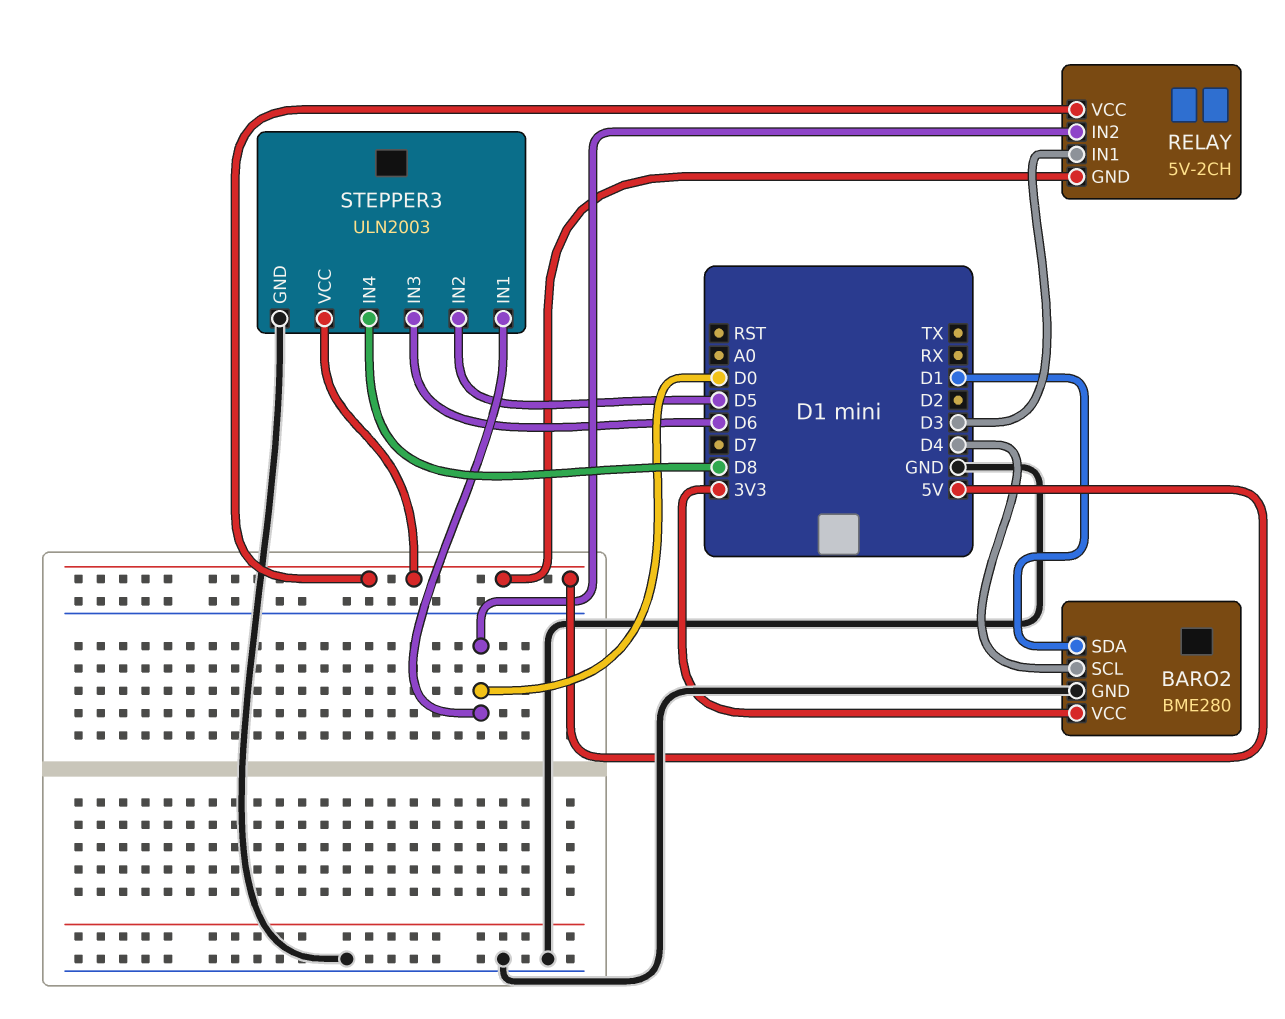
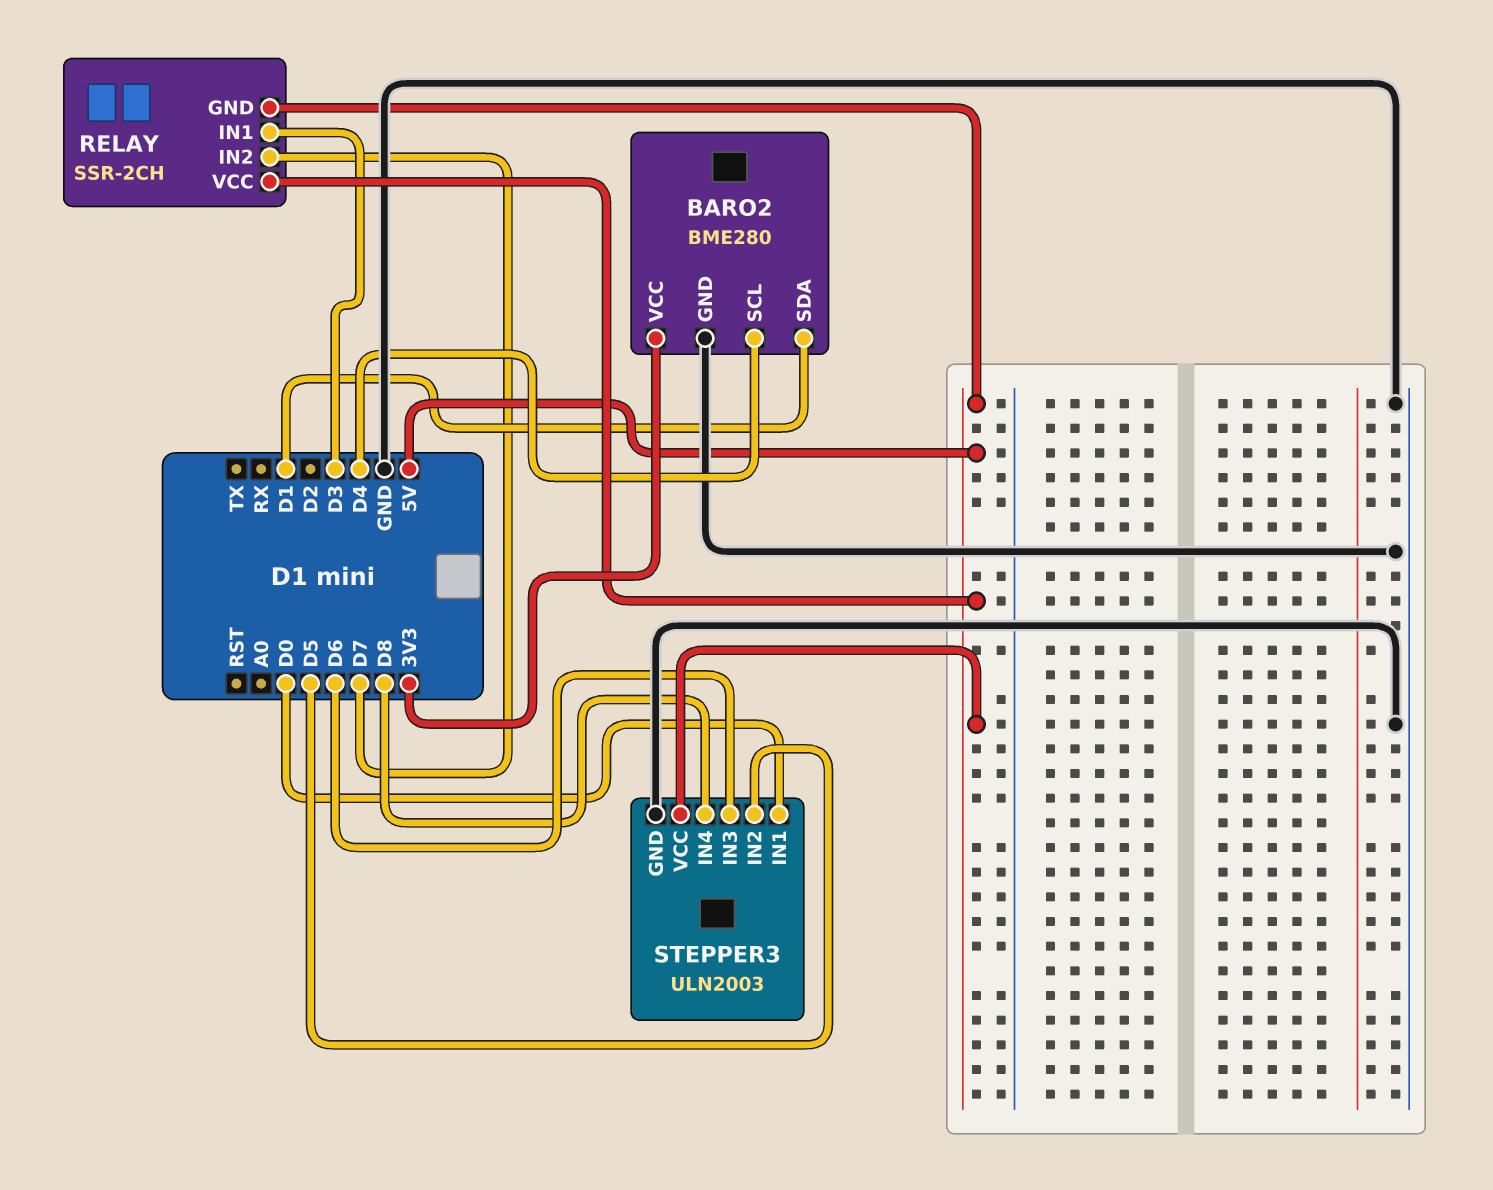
RELAY: 5V-2CH -> SSR-2CH
RELAY pin IN2: D0 -> D7

